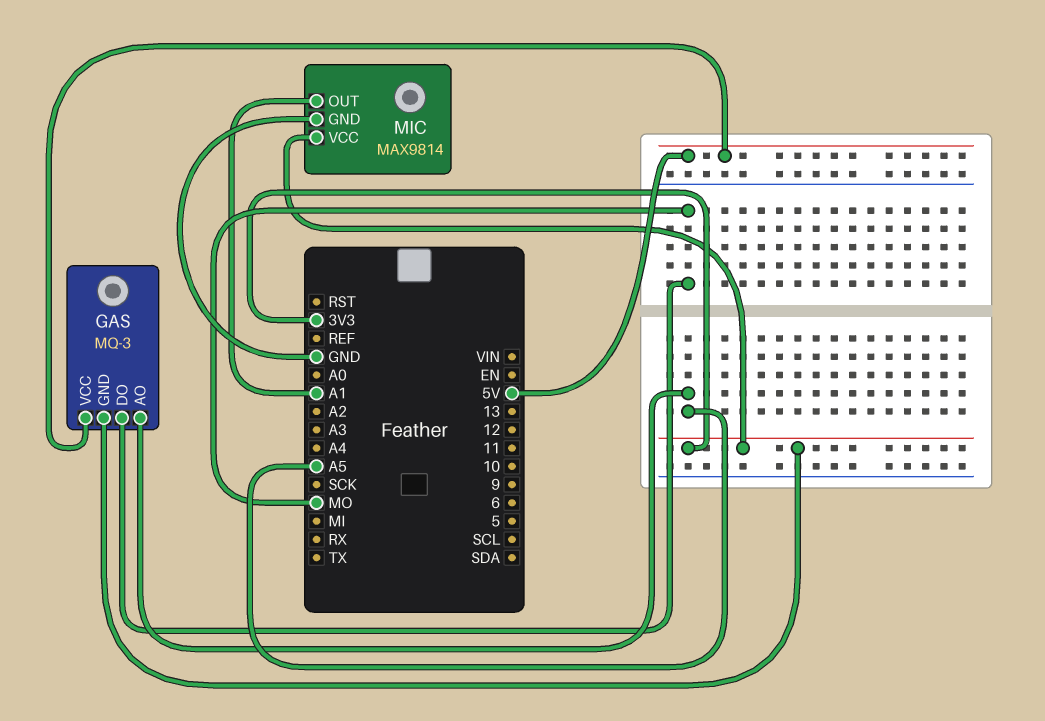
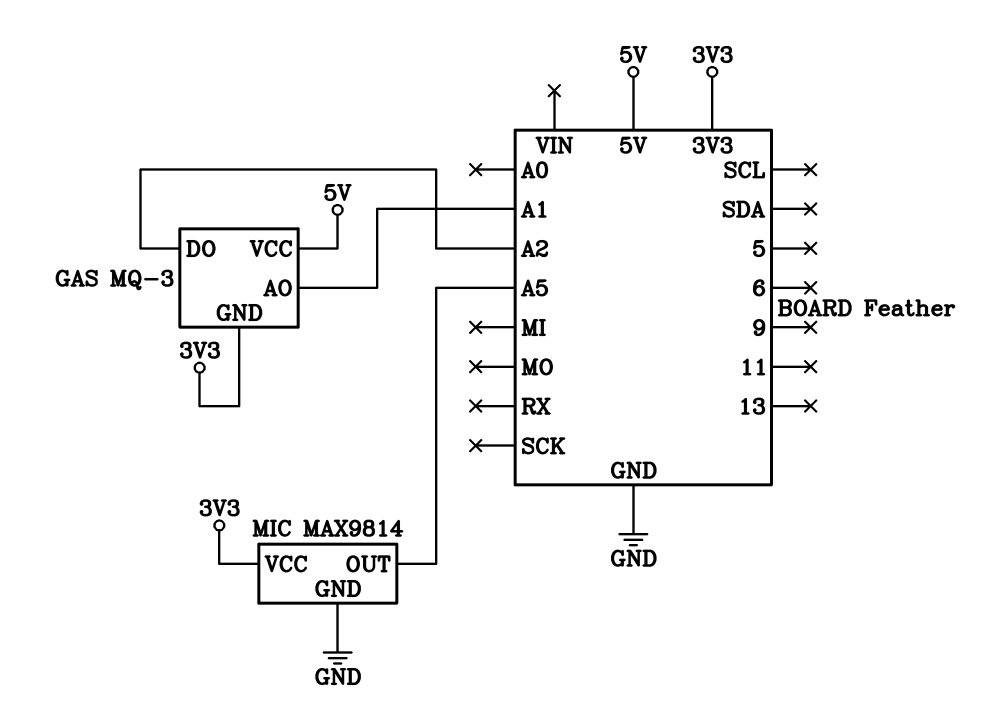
GAS pin AO: A5 -> A1
GAS pin DO: MO -> A2
MIC pin OUT: A1 -> A5

